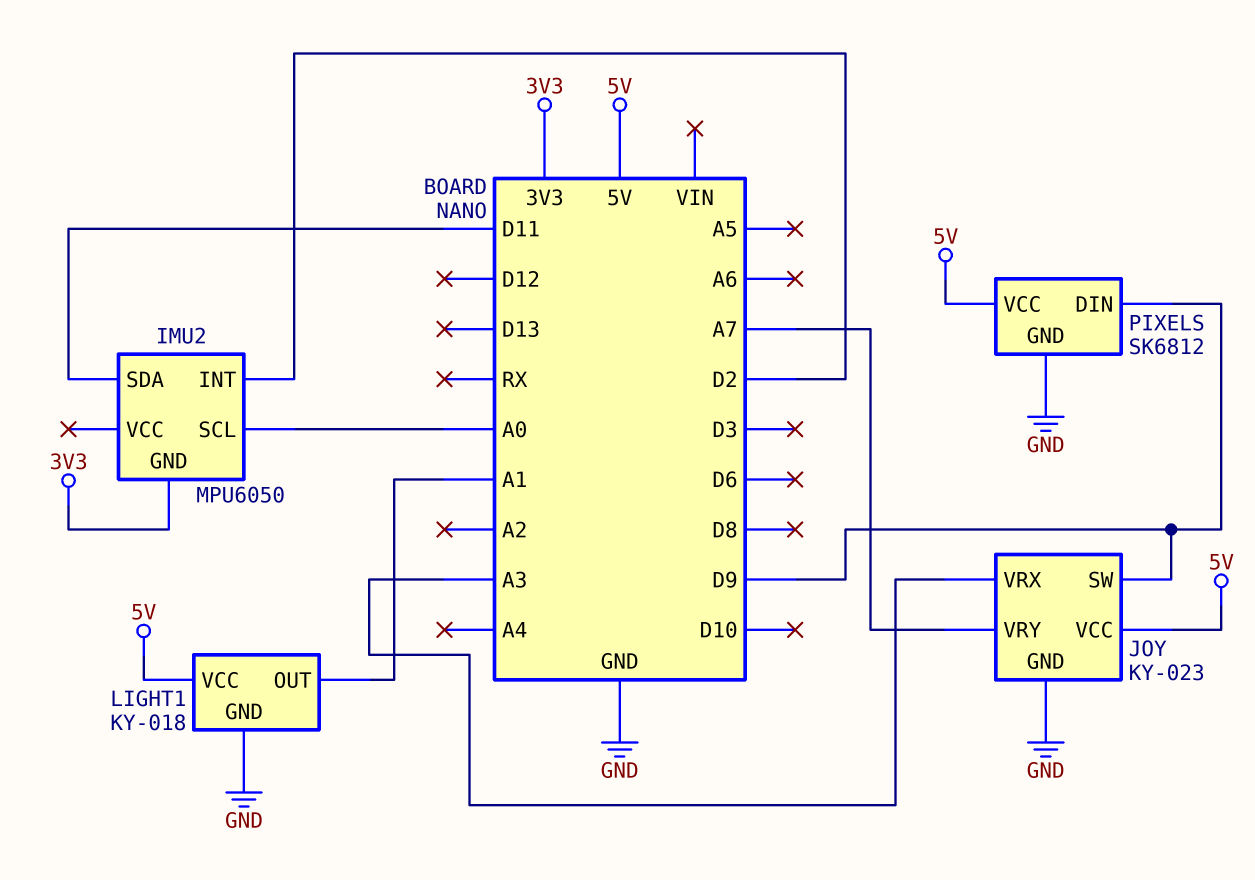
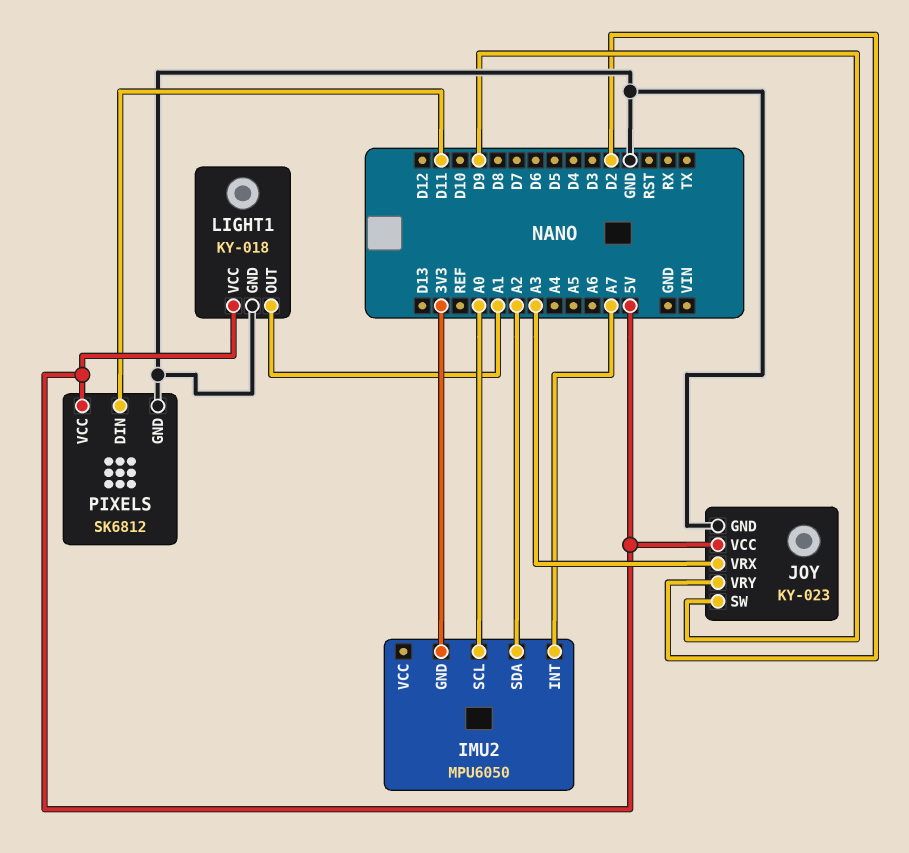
IMU2 pin INT: D2 -> A7
IMU2 pin SDA: D11 -> A2
JOY pin VRY: A7 -> D2
PIXELS pin DIN: D9 -> D11

